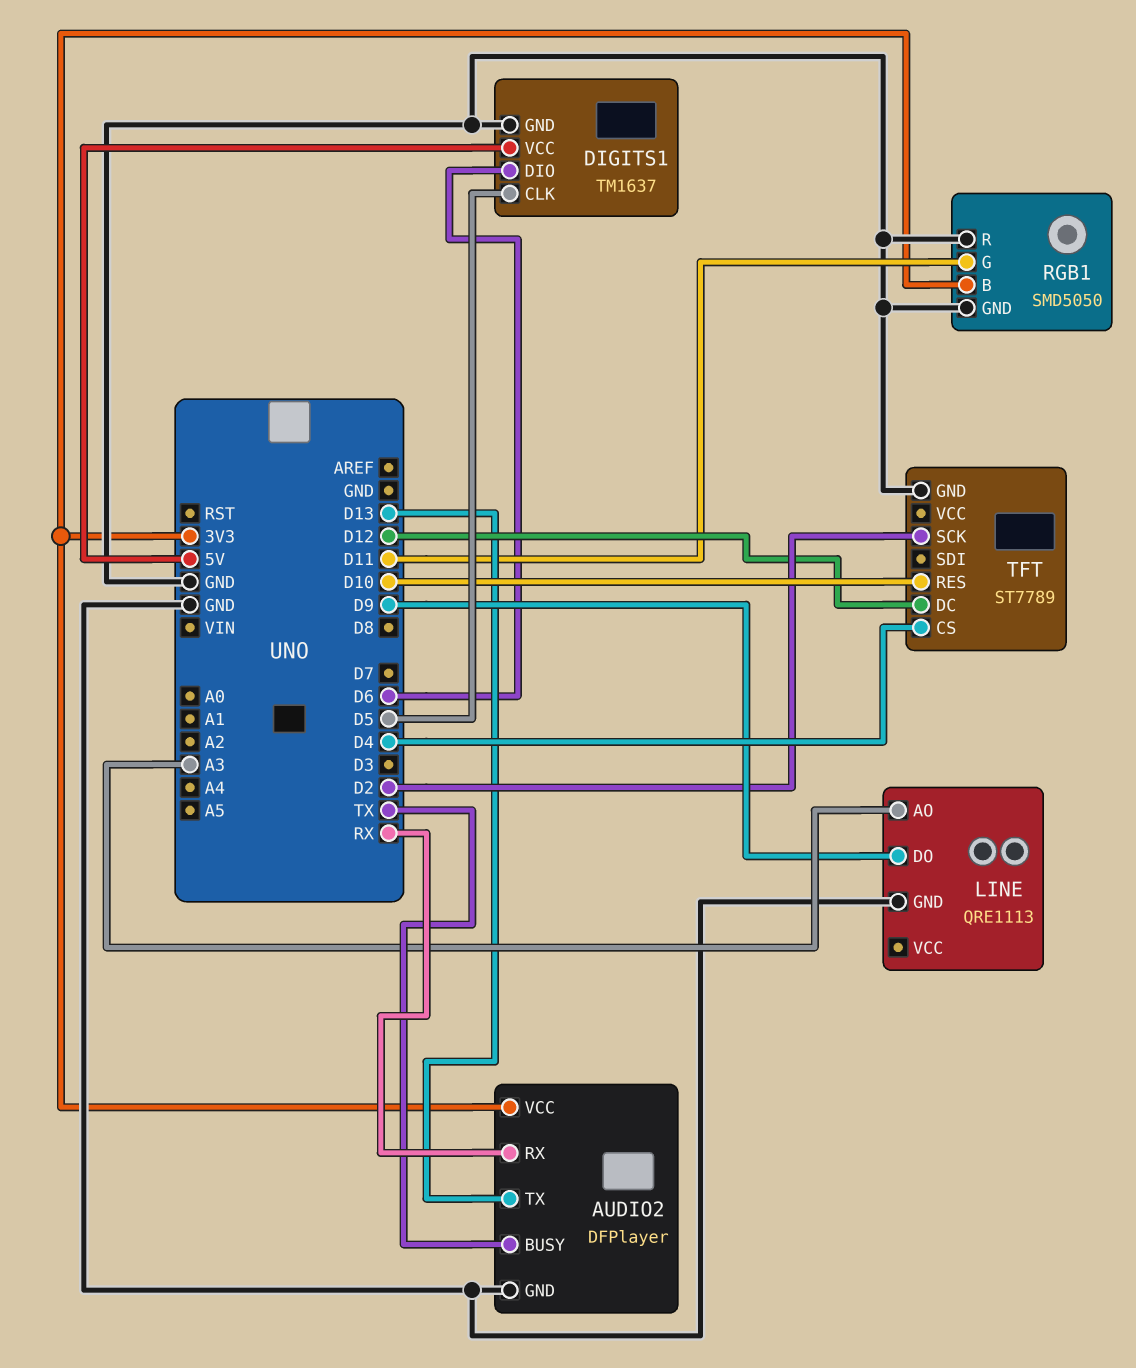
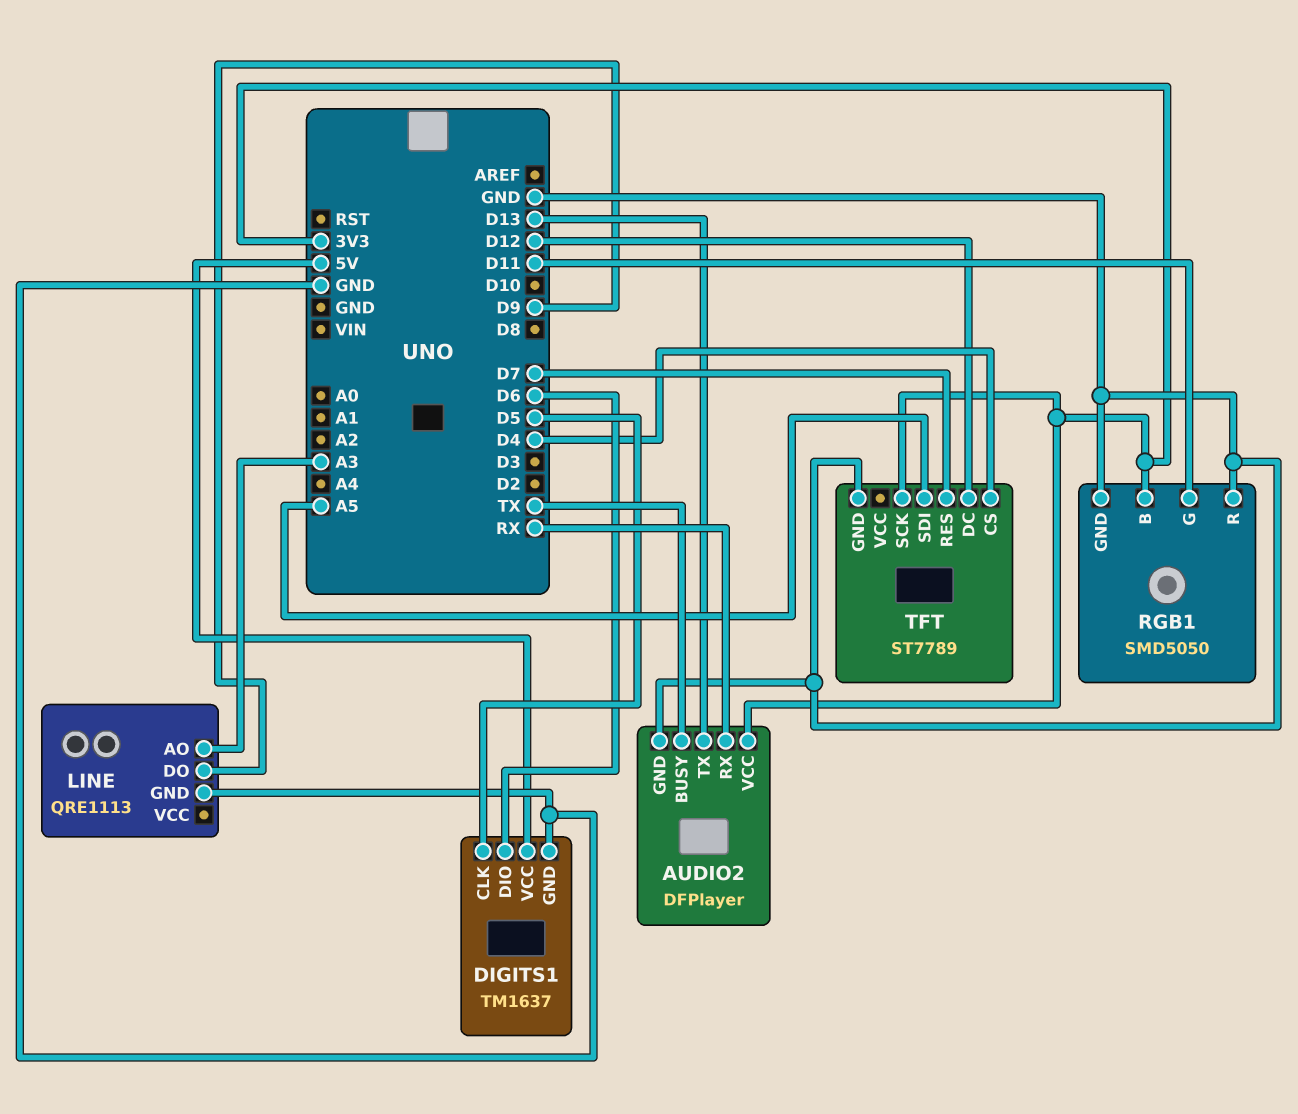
TFT pin RES: D10 -> D7
TFT pin SCK: D2 -> 3V3
TFT pin SDI: none -> A5

